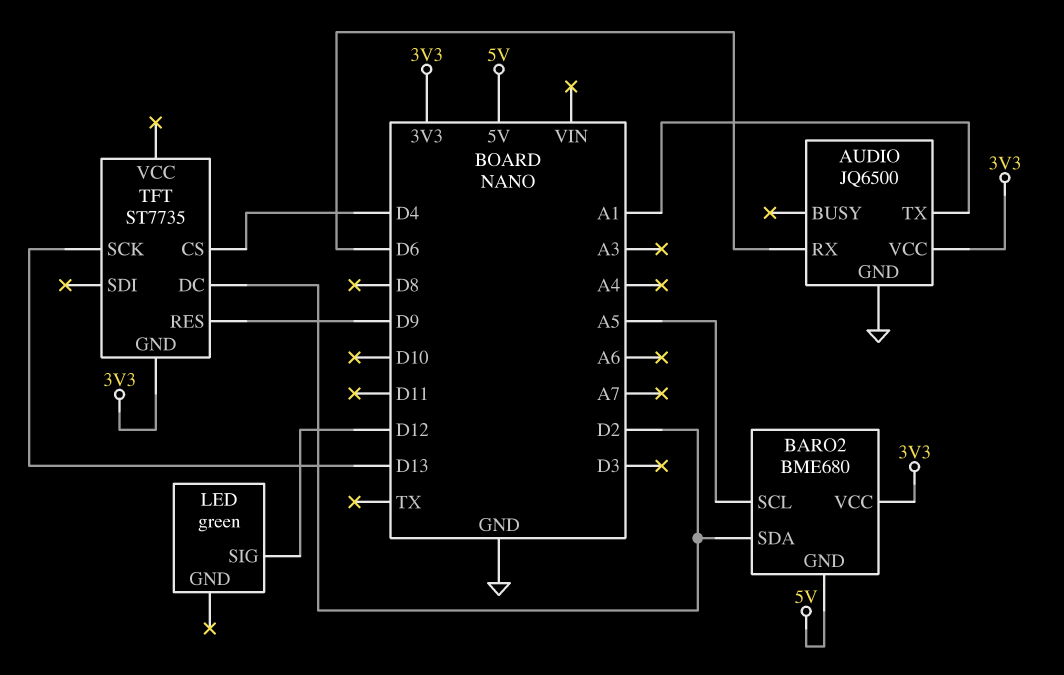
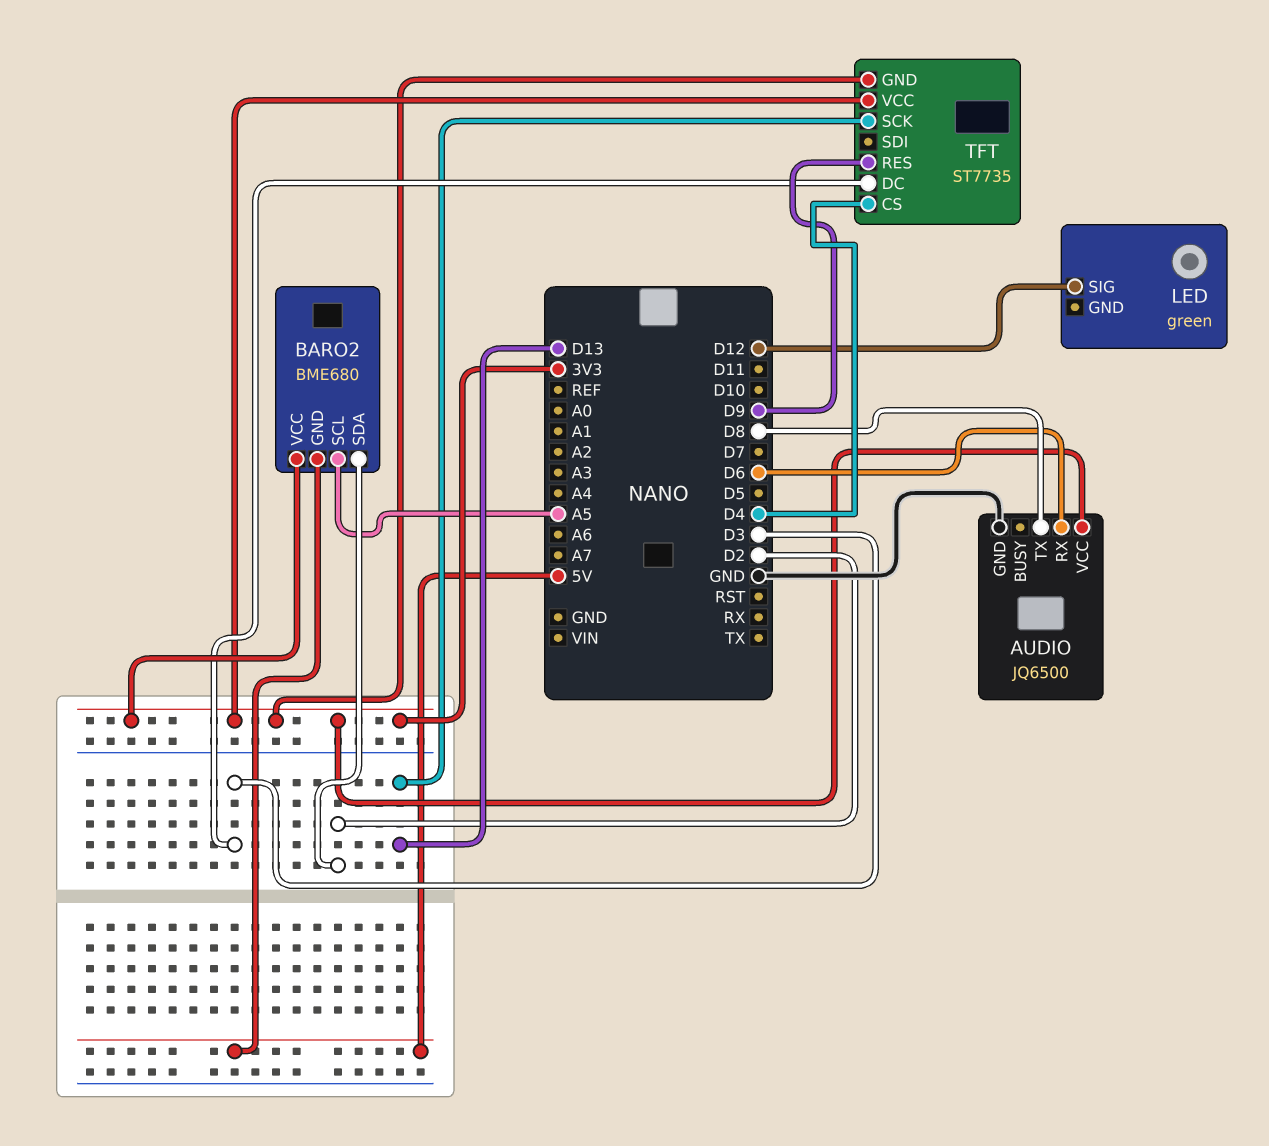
AUDIO pin TX: A1 -> D8
TFT pin DC: D2 -> D3
TFT pin VCC: none -> 3V3

